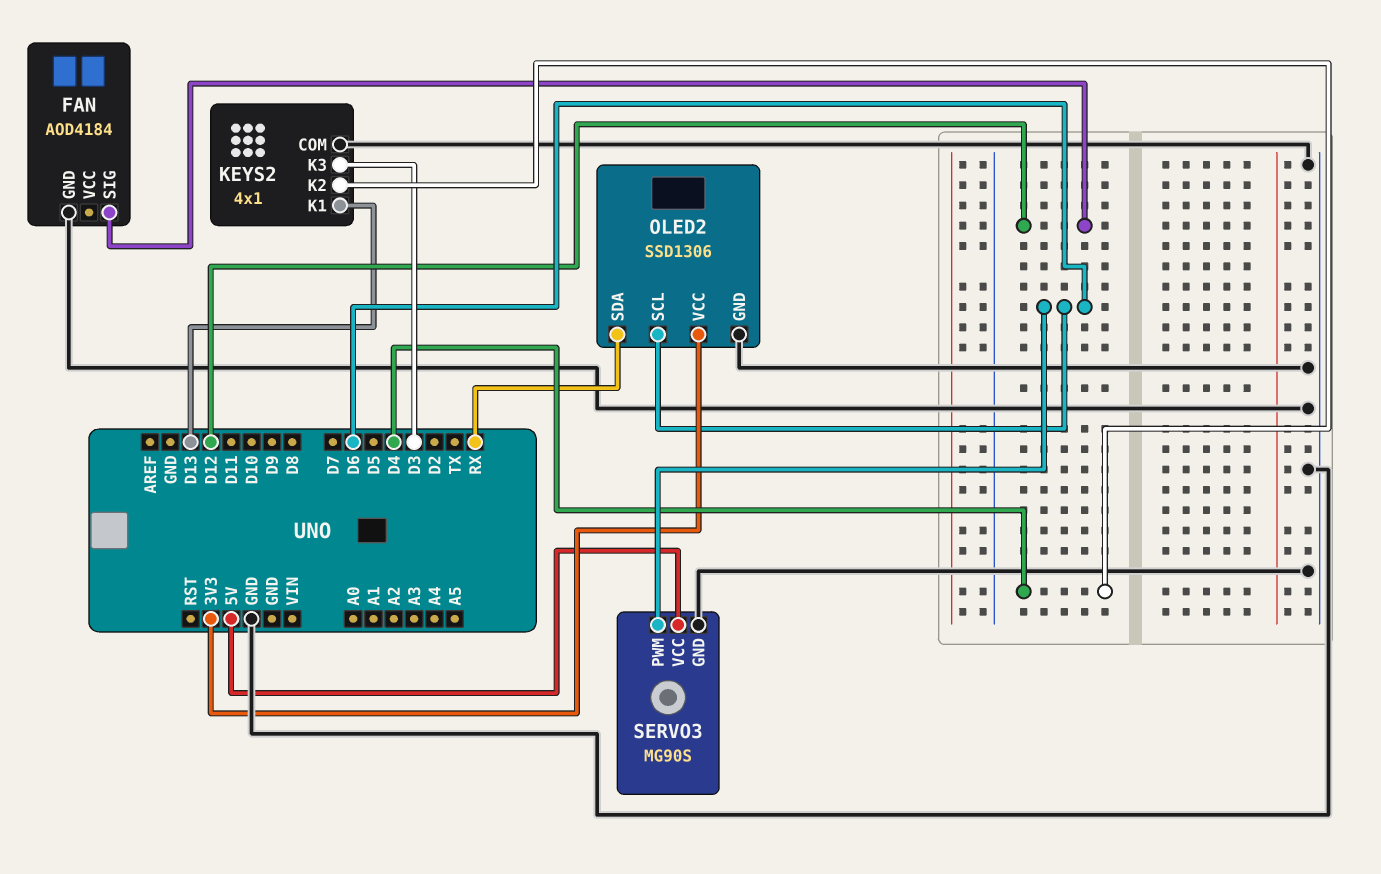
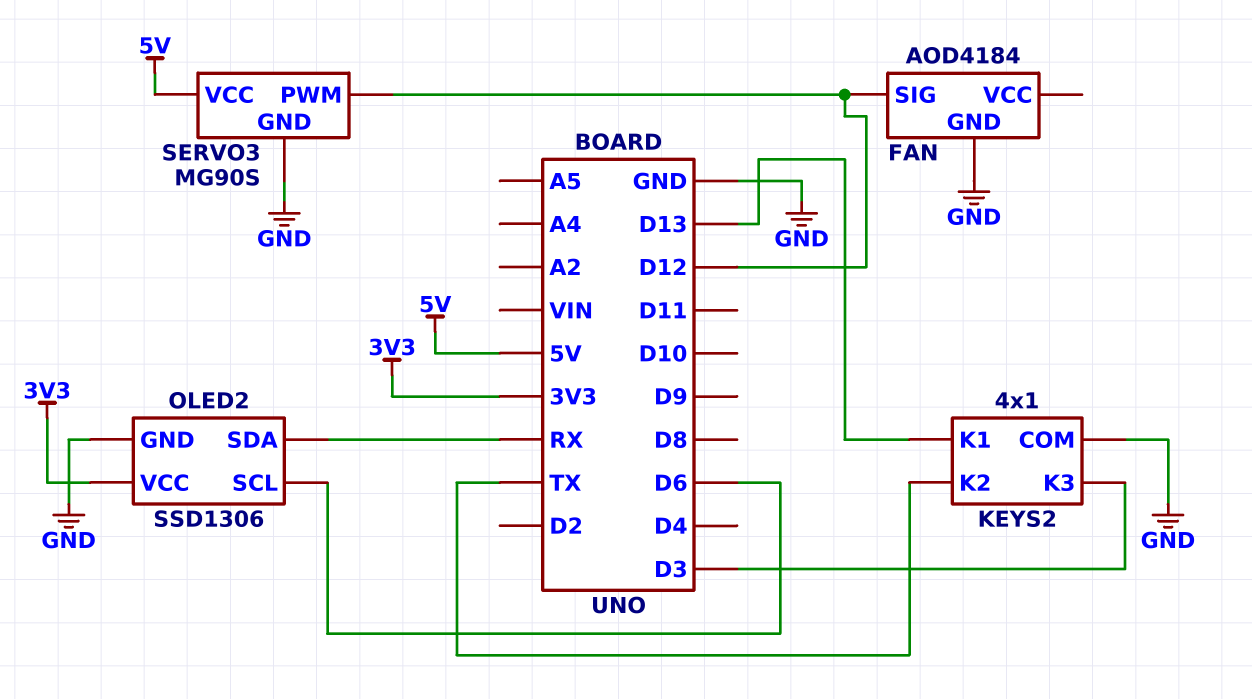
KEYS2 pin K2: D4 -> TX
SERVO3 pin PWM: D6 -> D12

